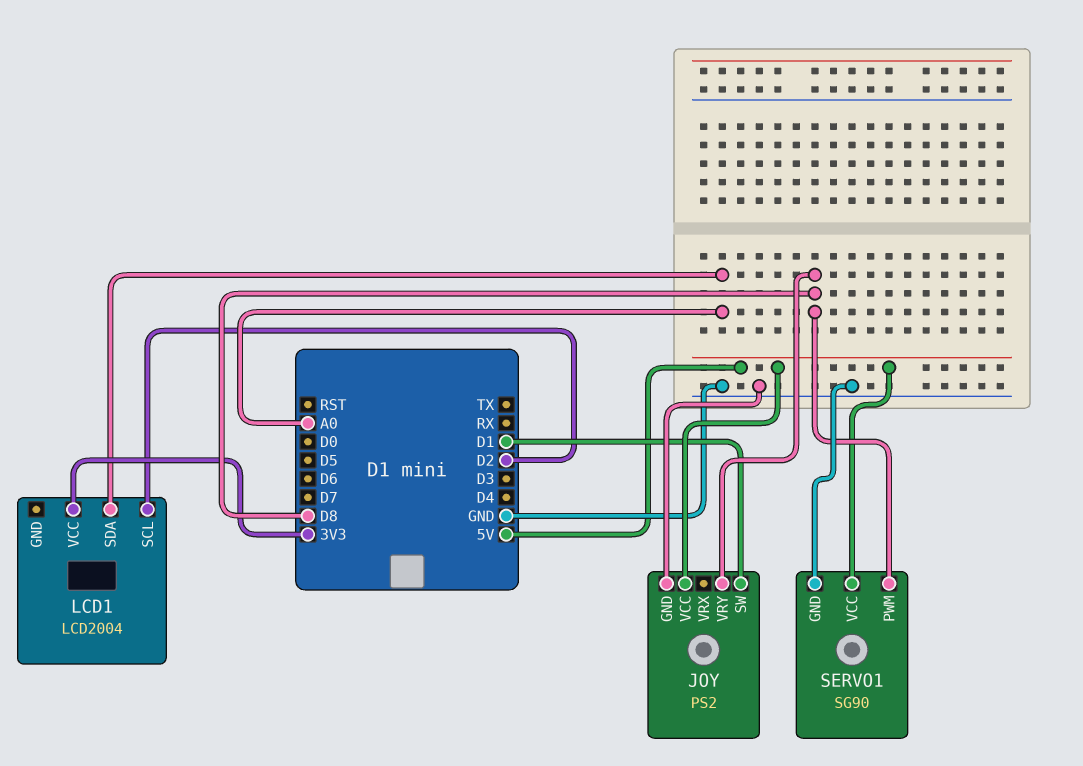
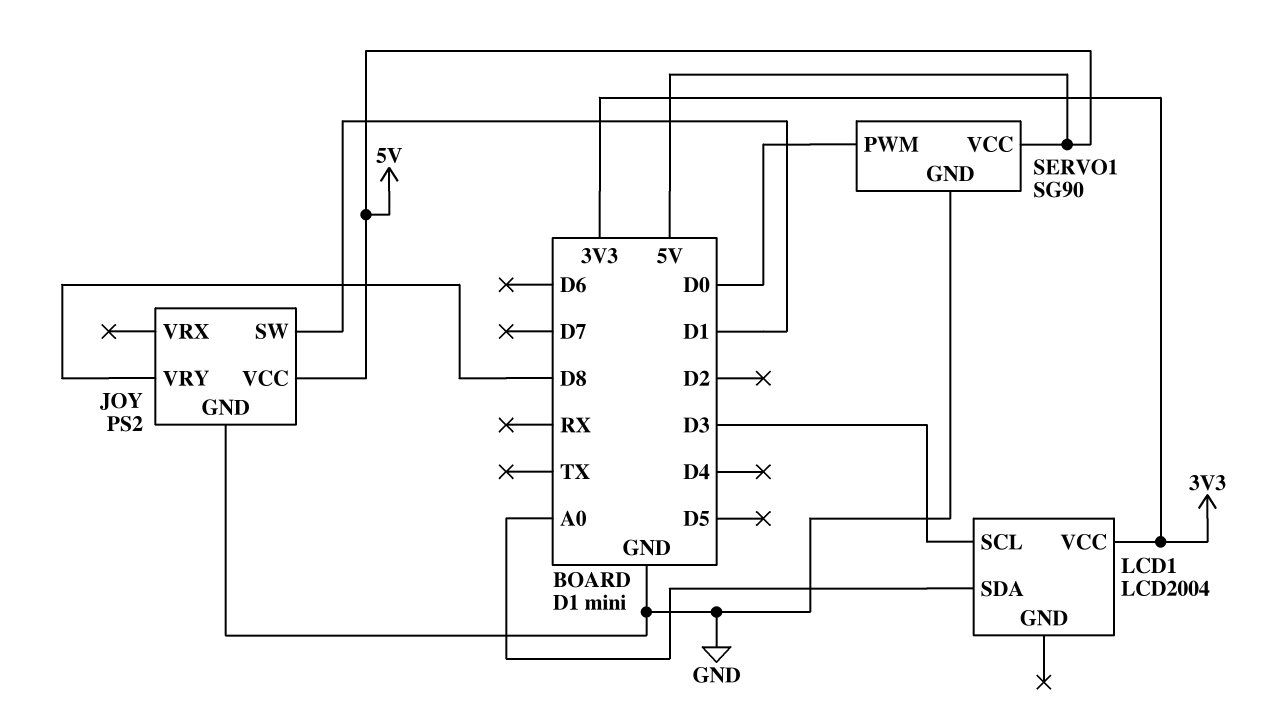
LCD1 pin SCL: D2 -> D3
SERVO1 pin PWM: D8 -> D0

